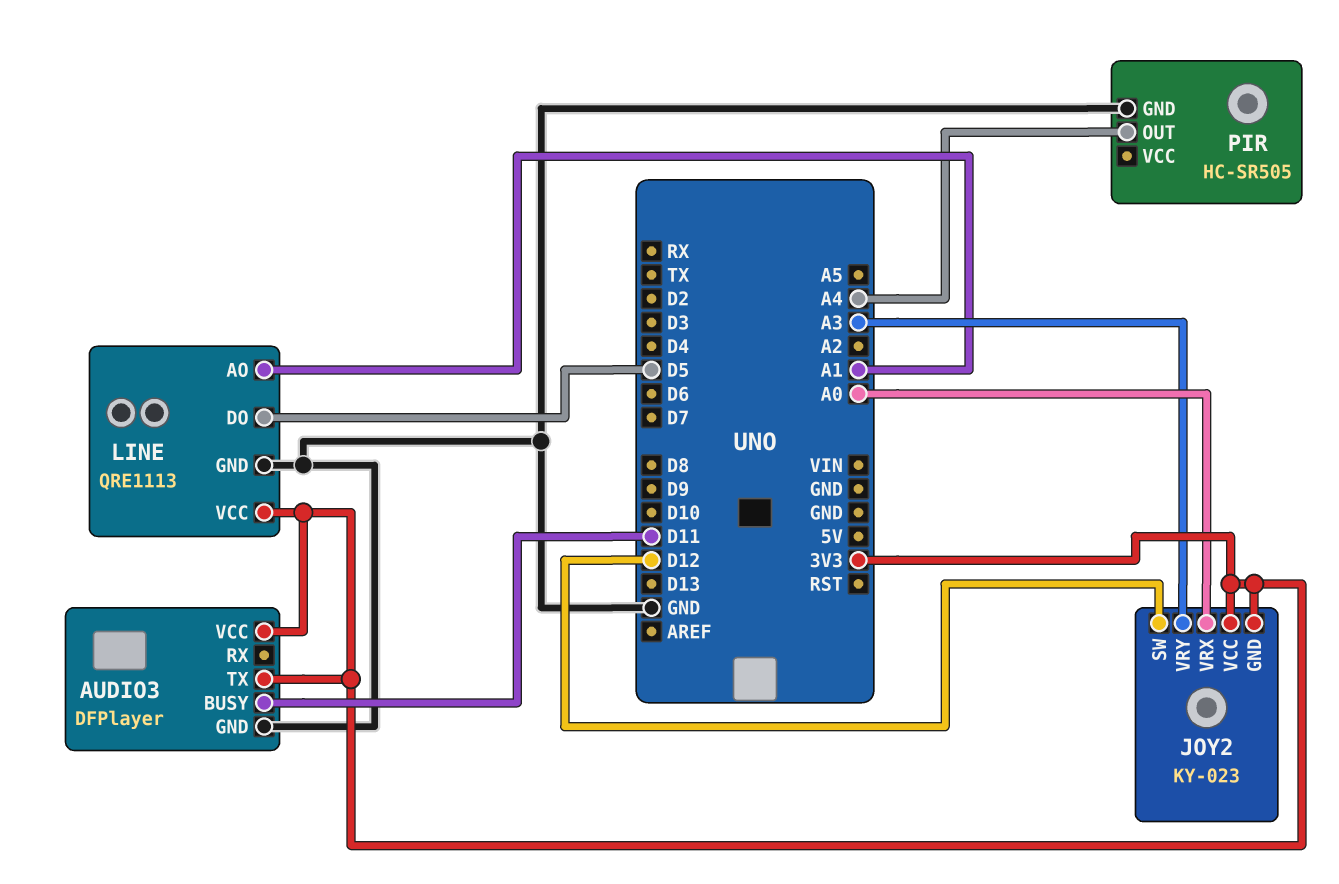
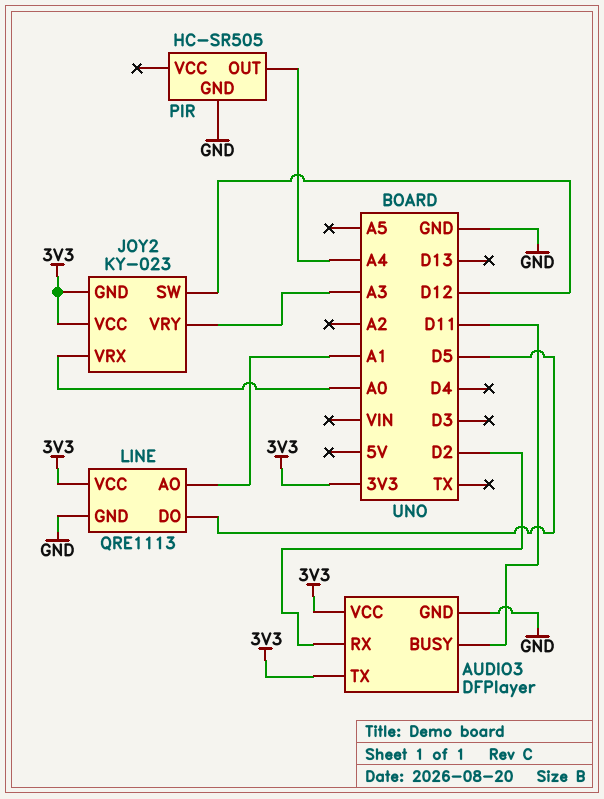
AUDIO3 pin RX: none -> D2

